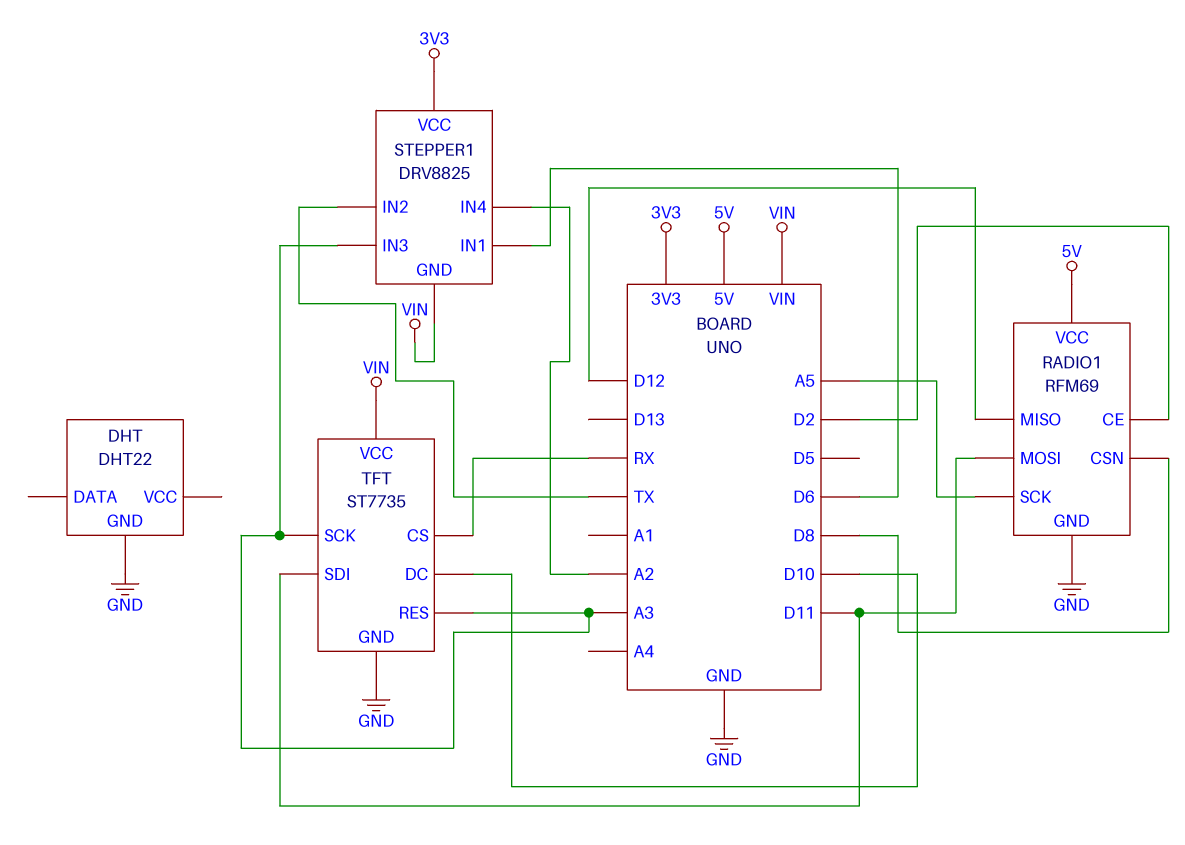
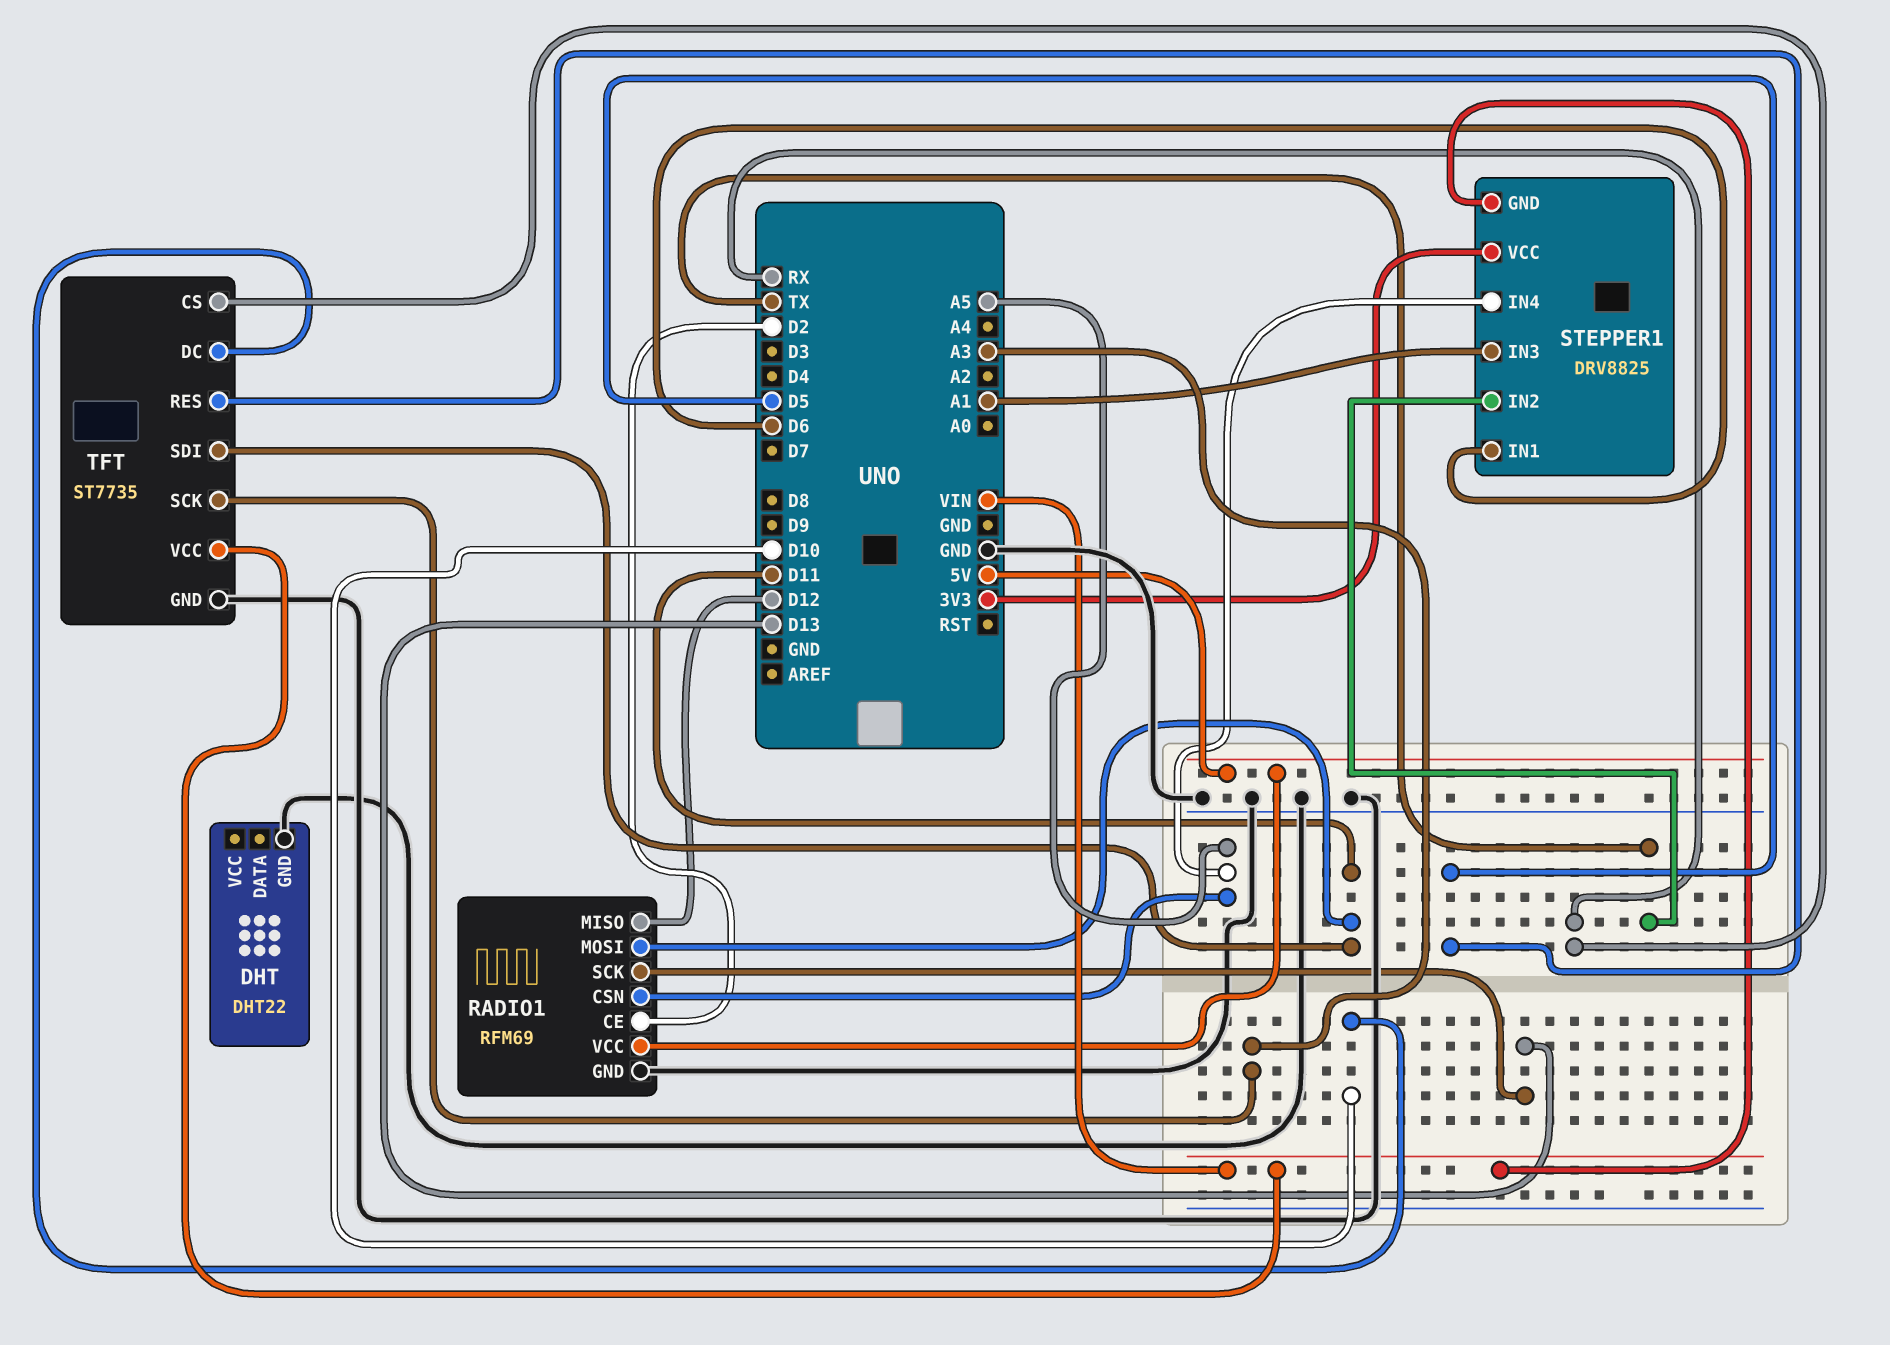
RADIO1 pin CSN: D8 -> A5
RADIO1 pin SCK: A5 -> D13
STEPPER1 pin IN3: A3 -> A1
STEPPER1 pin IN4: A2 -> A5
TFT pin RES: A3 -> D5

